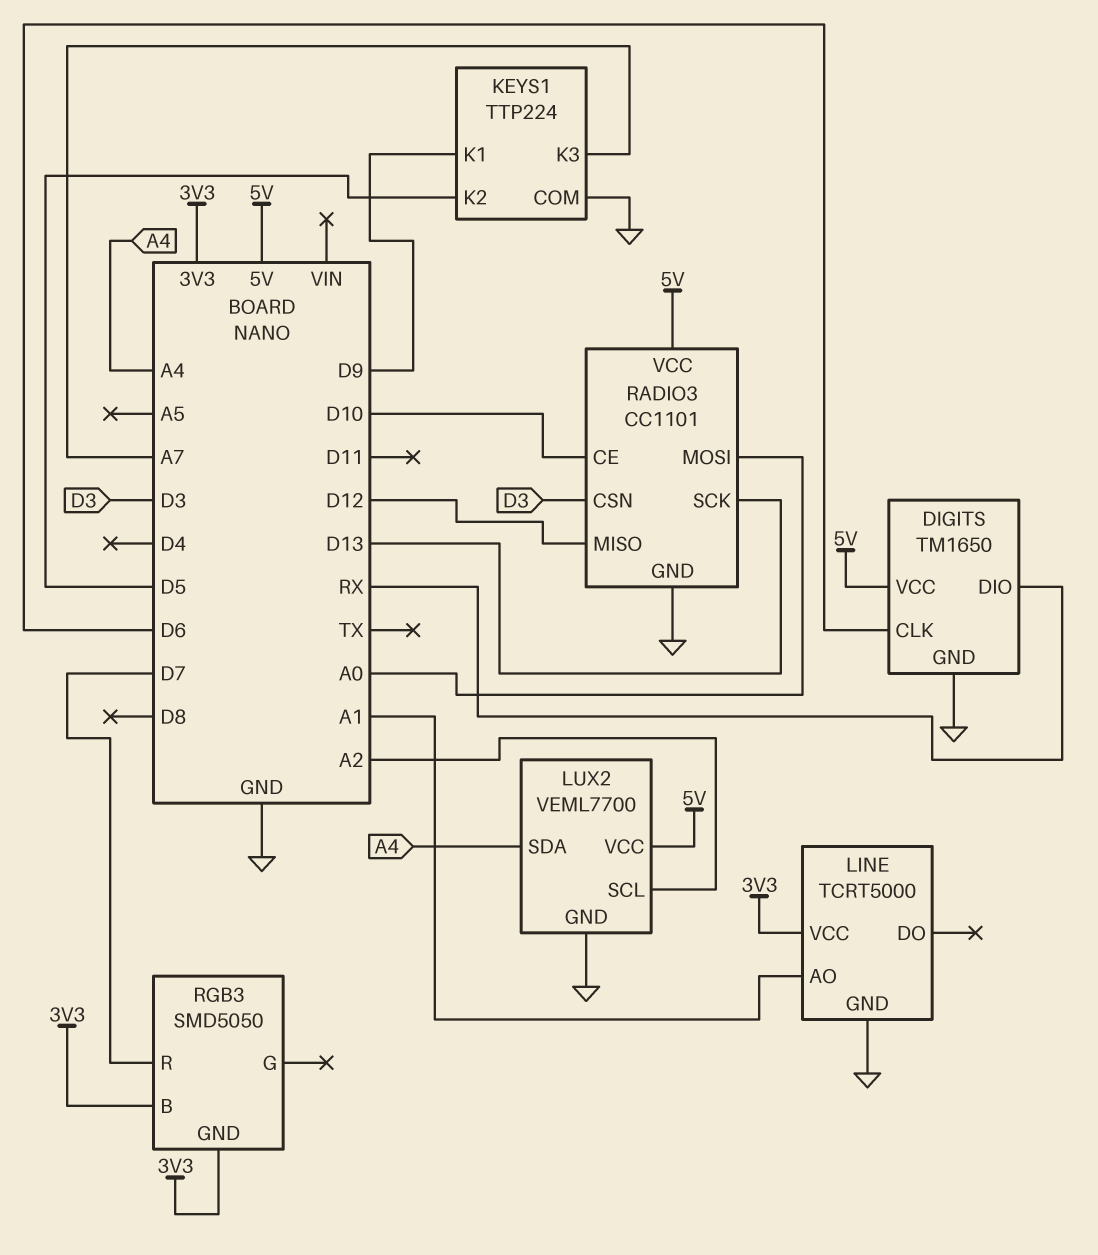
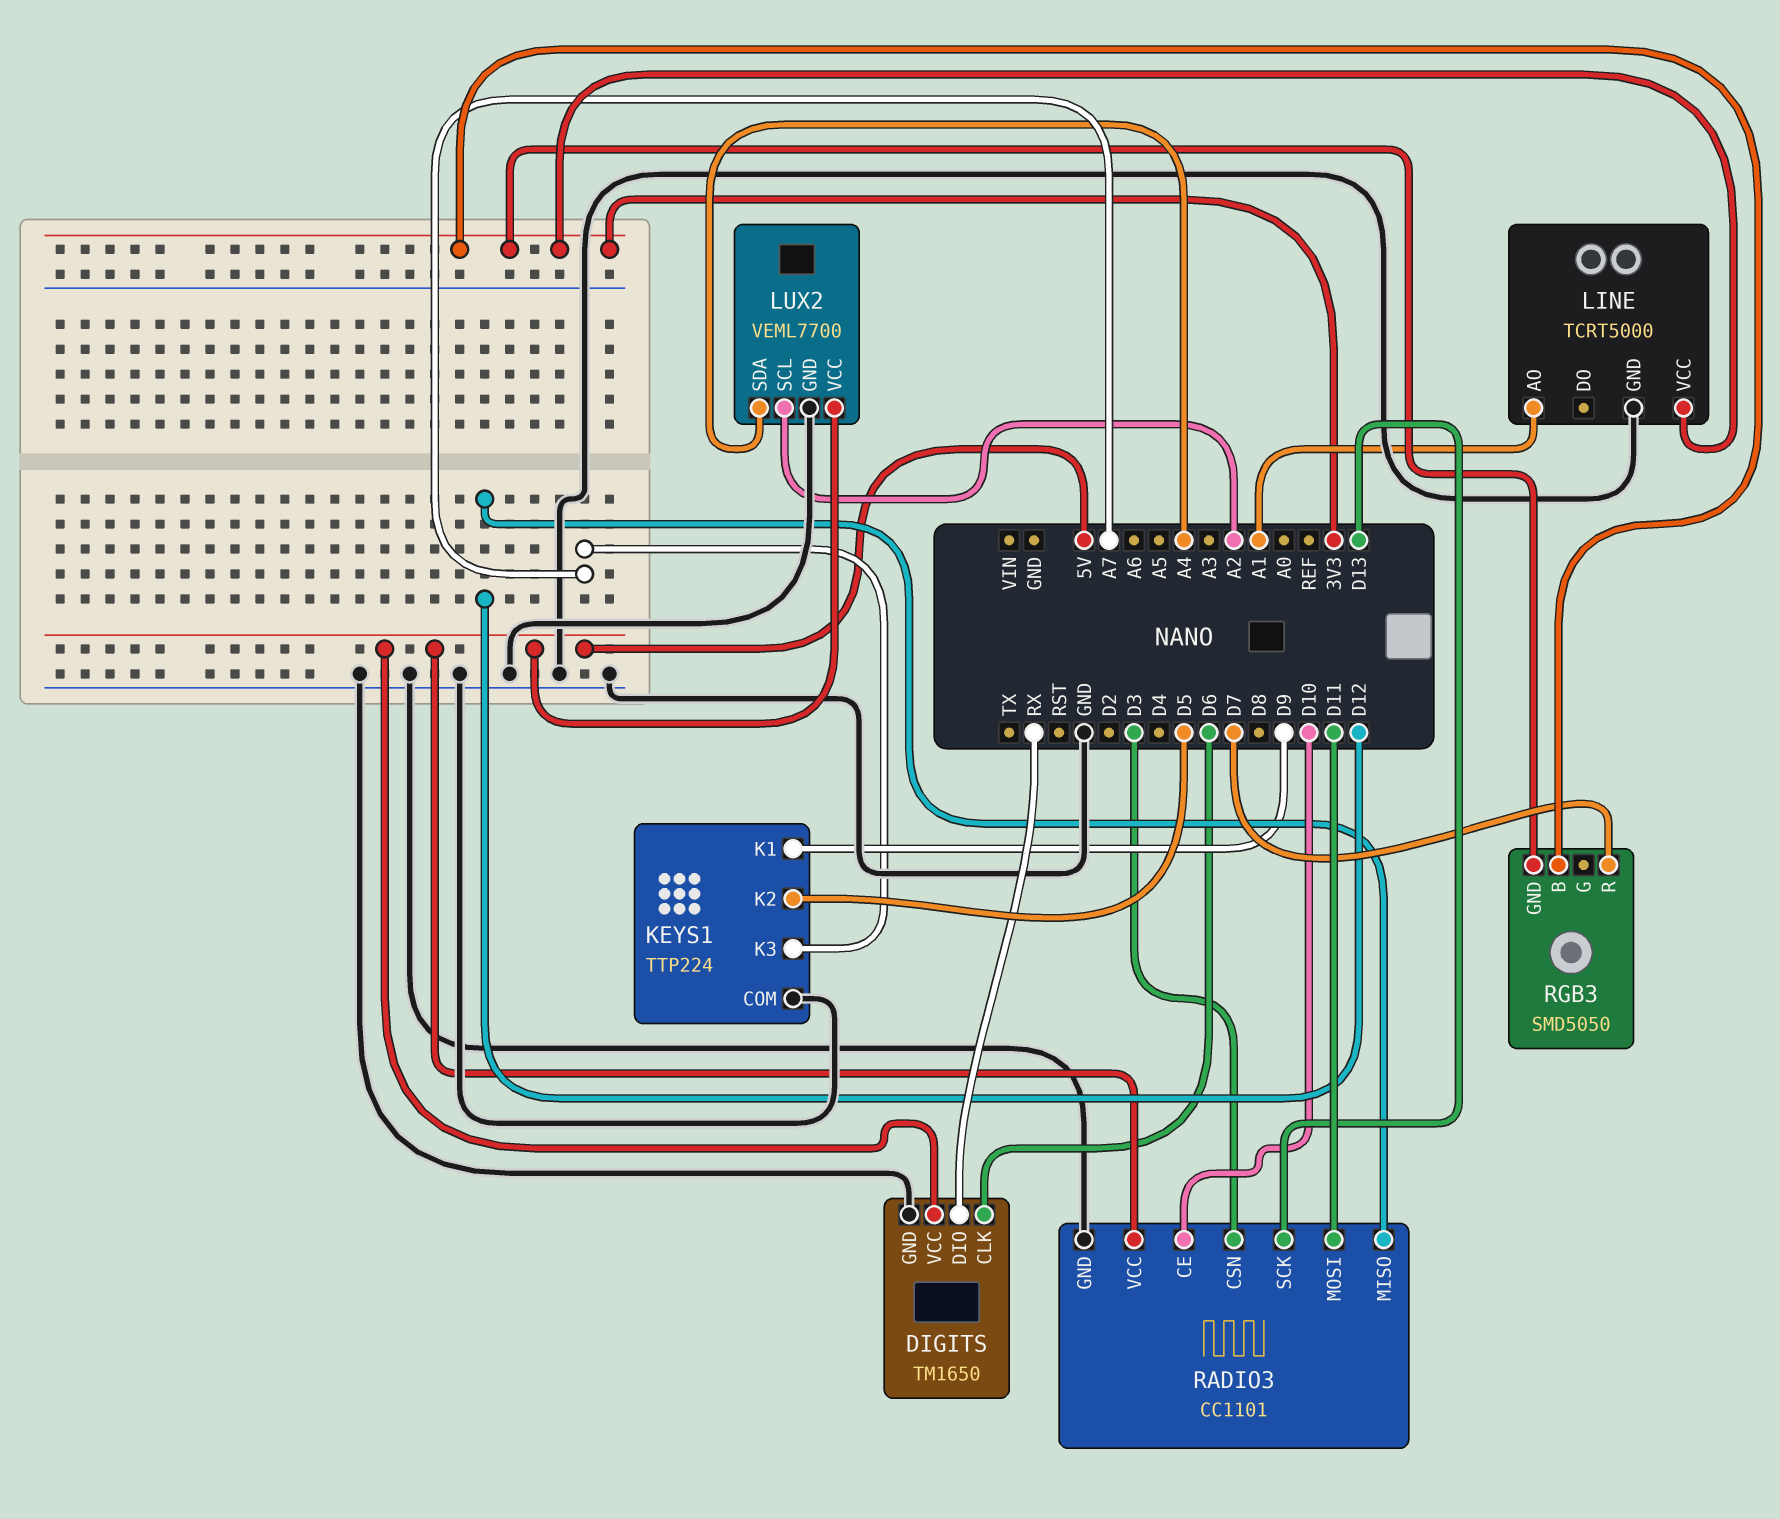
RADIO3 pin MOSI: A0 -> D11

